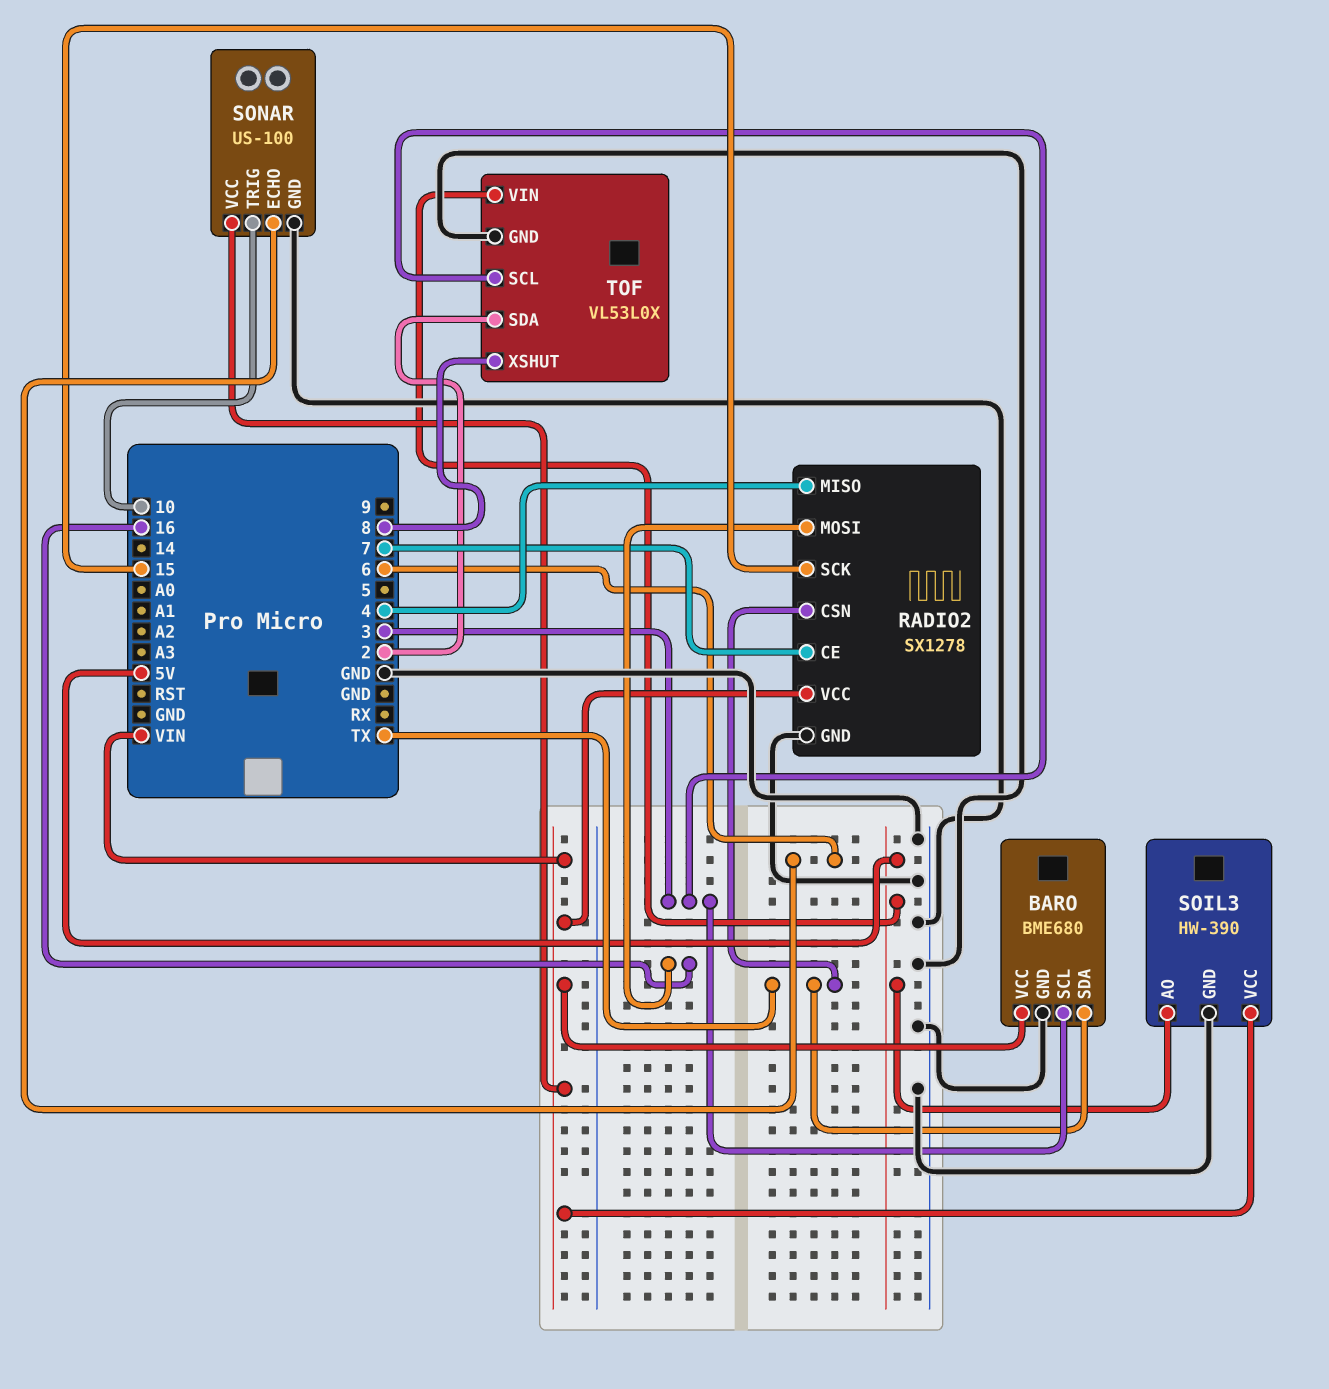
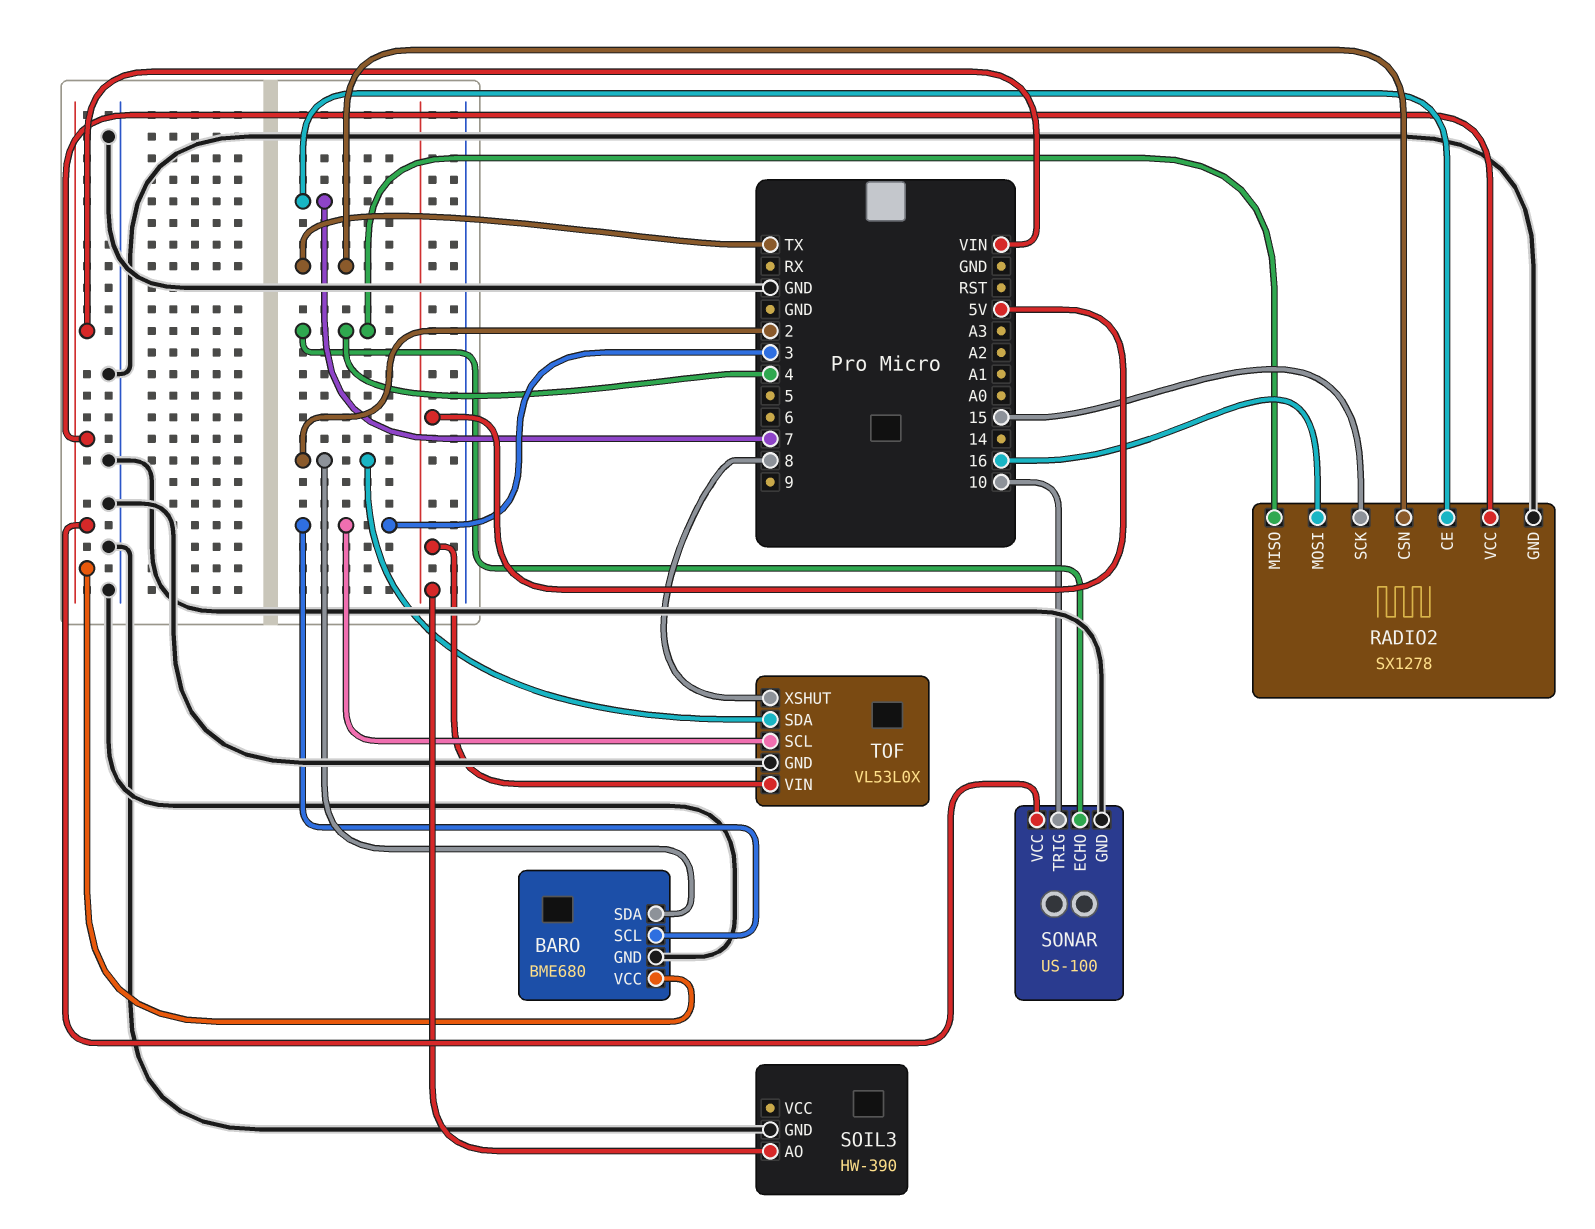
BARO pin SDA: TX -> 2
SOIL3 pin VCC: VIN -> none
SONAR pin ECHO: 6 -> 4

